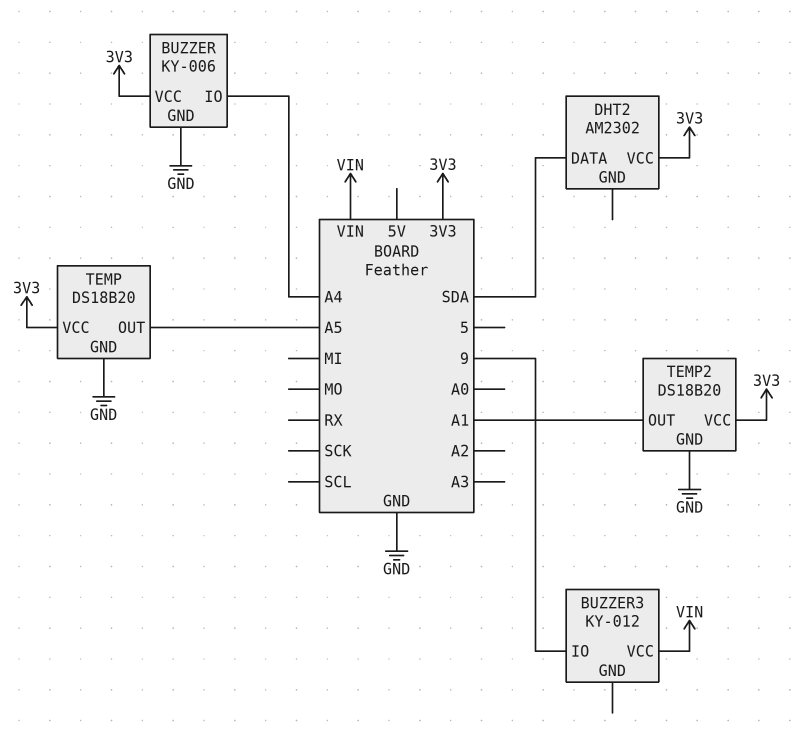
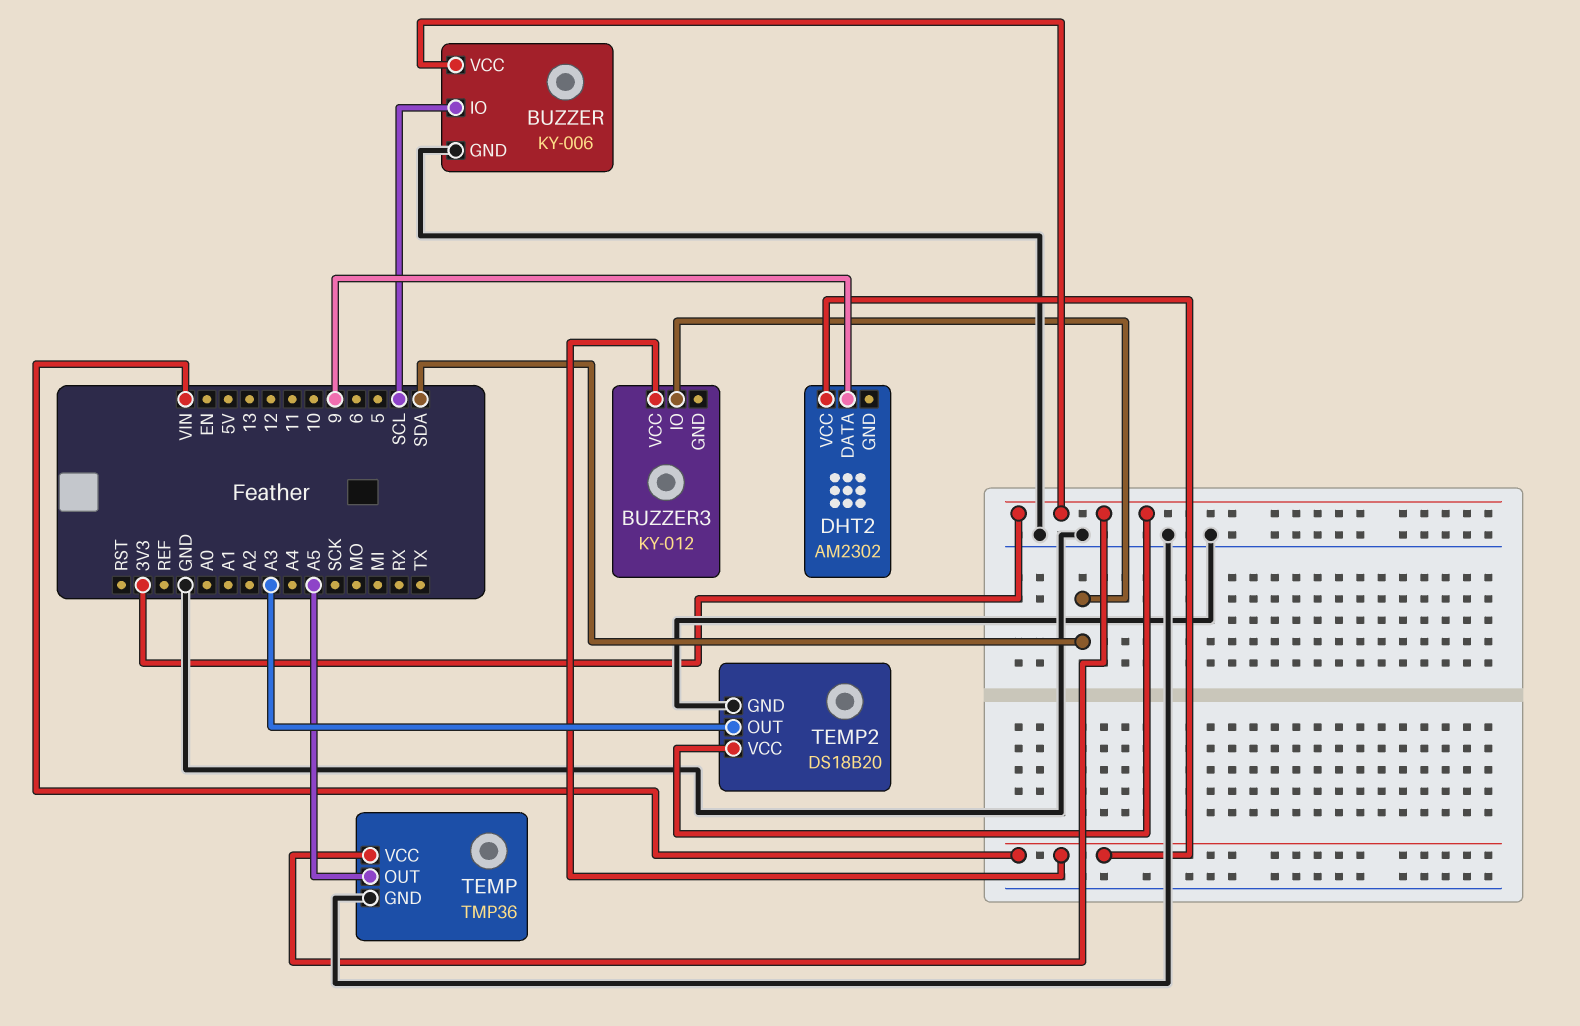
BUZZER pin IO: A4 -> SCL
BUZZER3 pin IO: 9 -> SDA
DHT2 pin DATA: SDA -> 9
DHT2 pin VCC: 3V3 -> VIN
TEMP: DS18B20 -> TMP36
TEMP2 pin OUT: A1 -> A3

